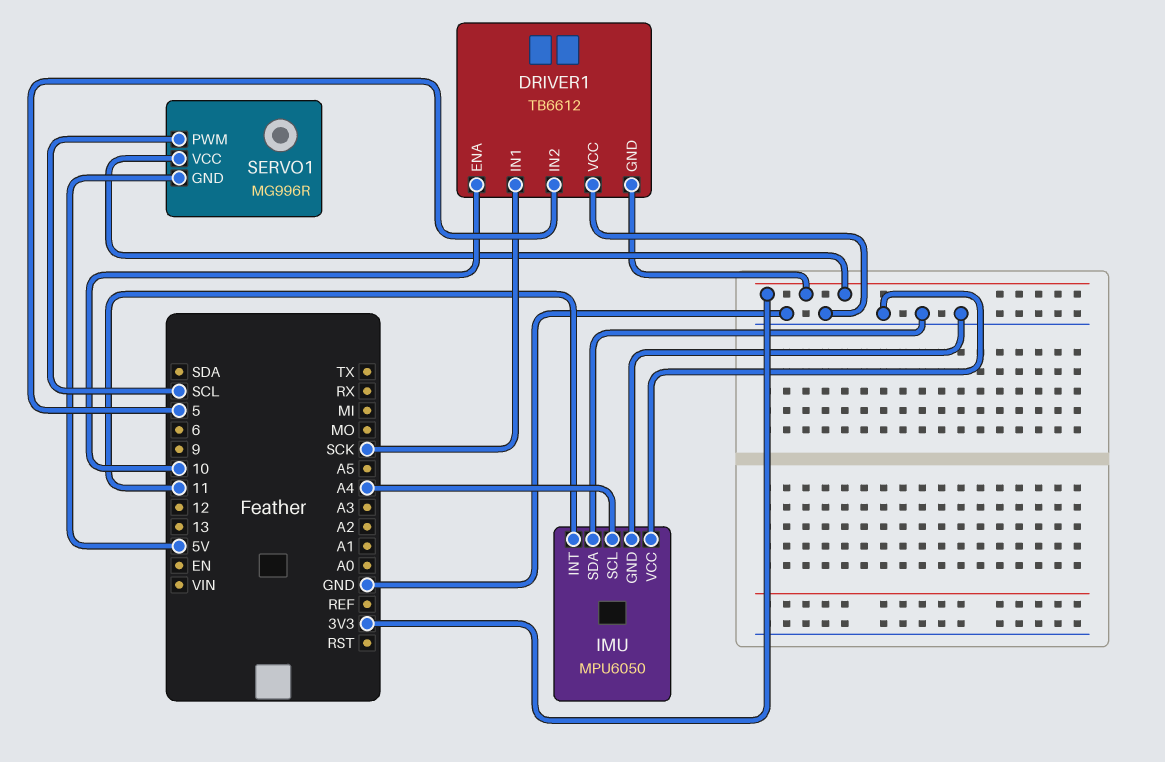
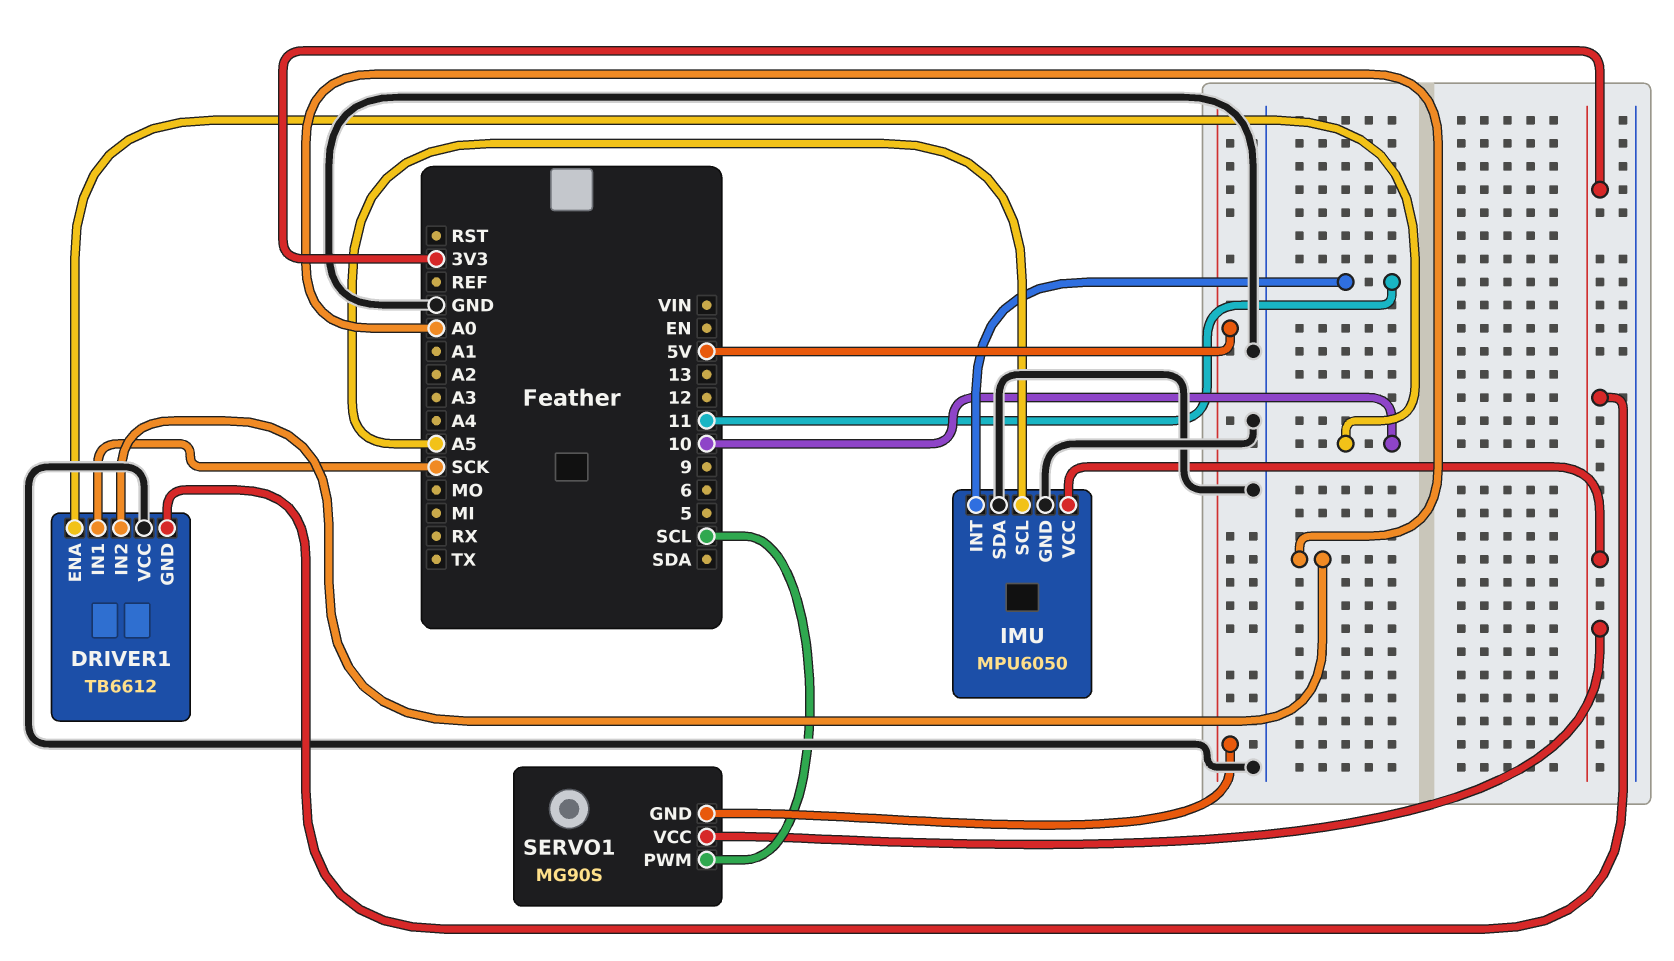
DRIVER1 pin IN2: 5 -> A0
IMU pin SCL: A4 -> A5
IMU pin VCC: GND -> 3V3
SERVO1: MG996R -> MG90S

